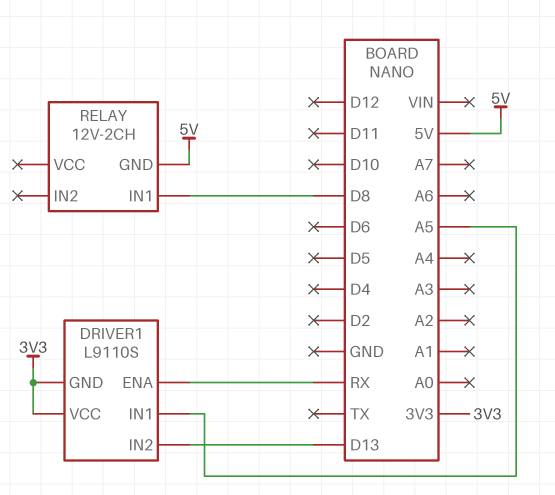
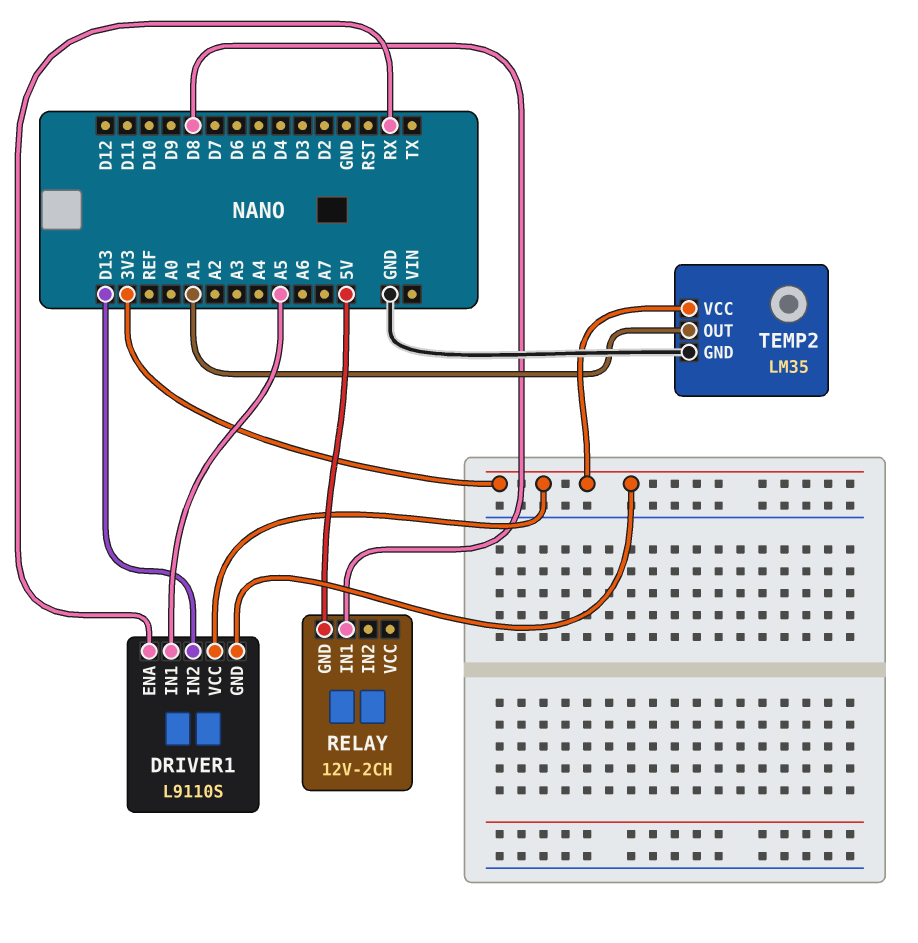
TEMP2: none -> LM35
TEMP2 pin GND: none -> GND
TEMP2 pin OUT: none -> A1
TEMP2 pin VCC: none -> 3V3

